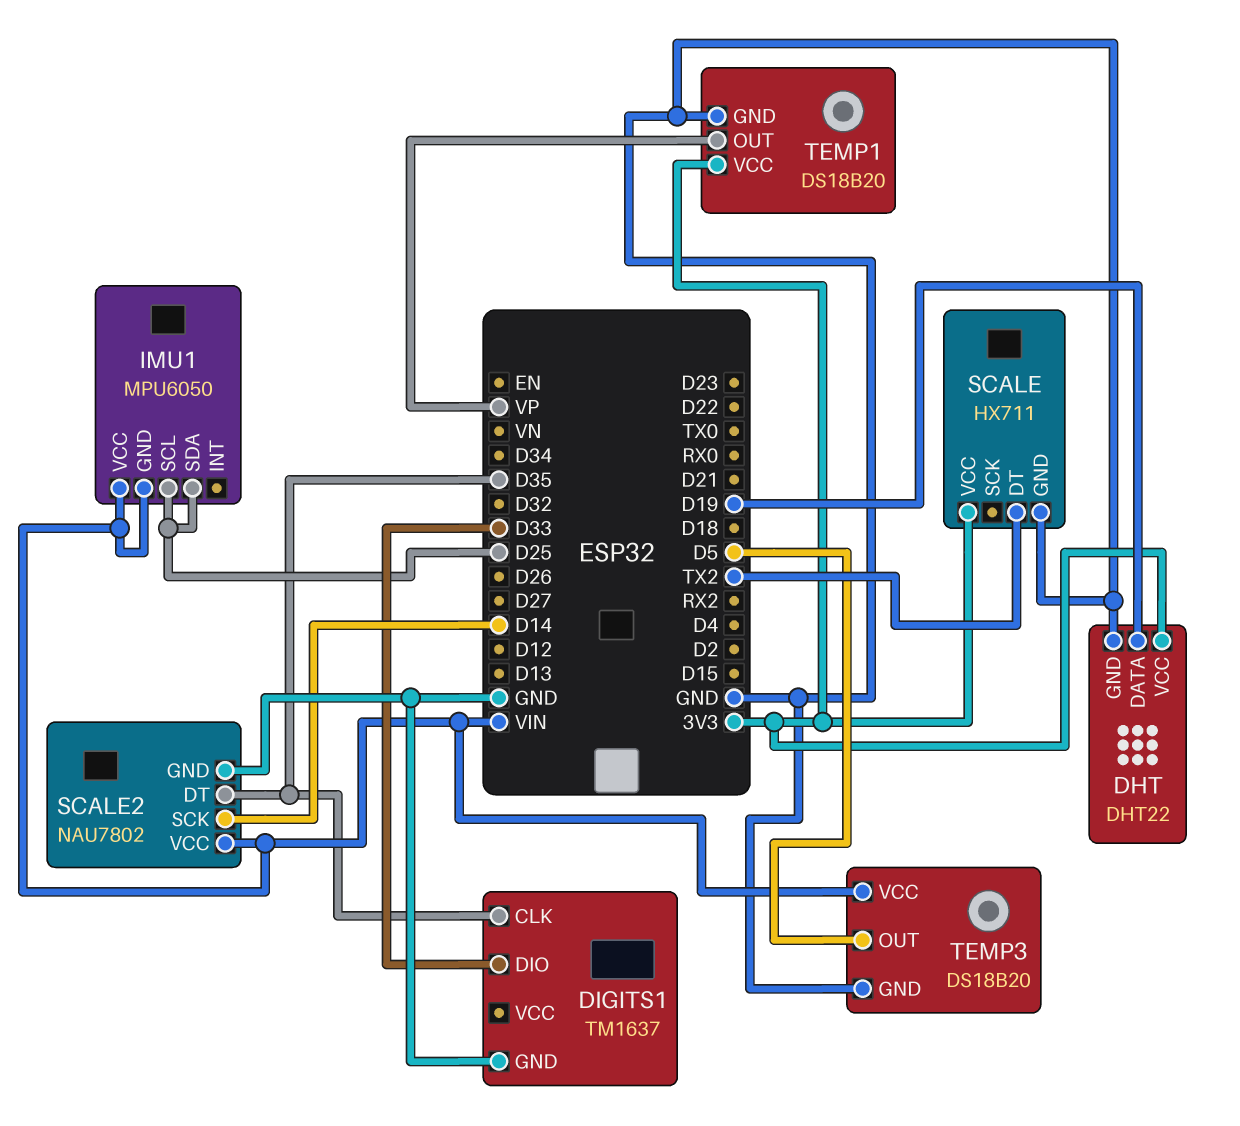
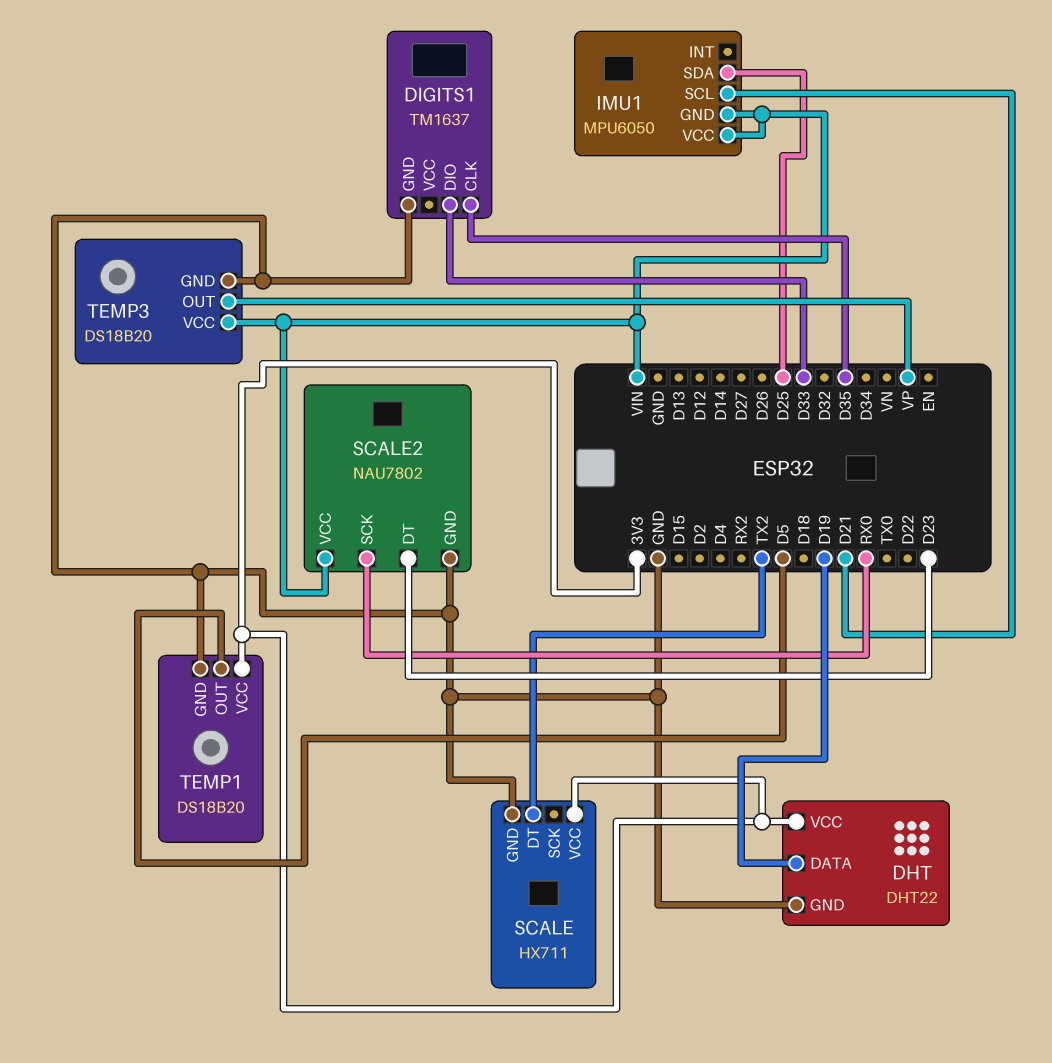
IMU1 pin SCL: D25 -> D21
SCALE2 pin DT: D35 -> D23
SCALE2 pin SCK: D14 -> RX0
TEMP1 pin OUT: VP -> D5
TEMP3 pin OUT: D5 -> VP

